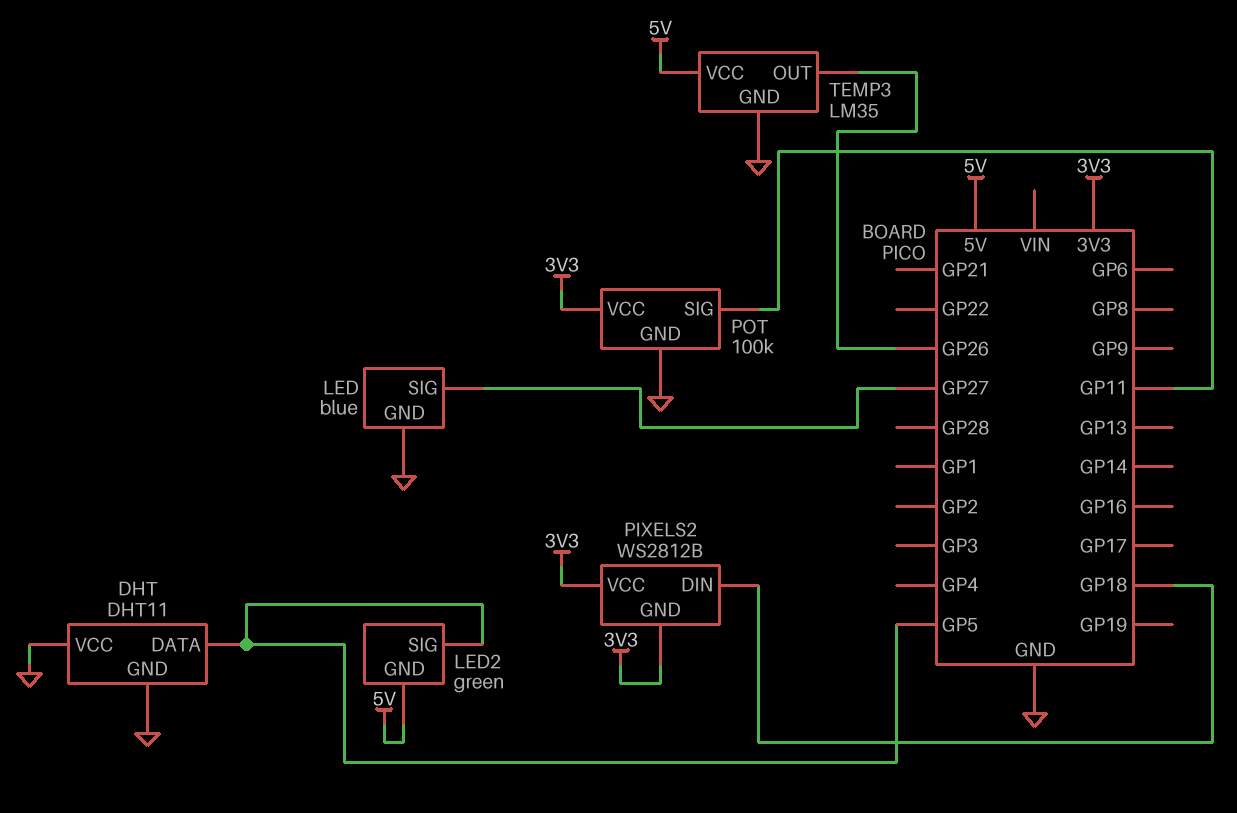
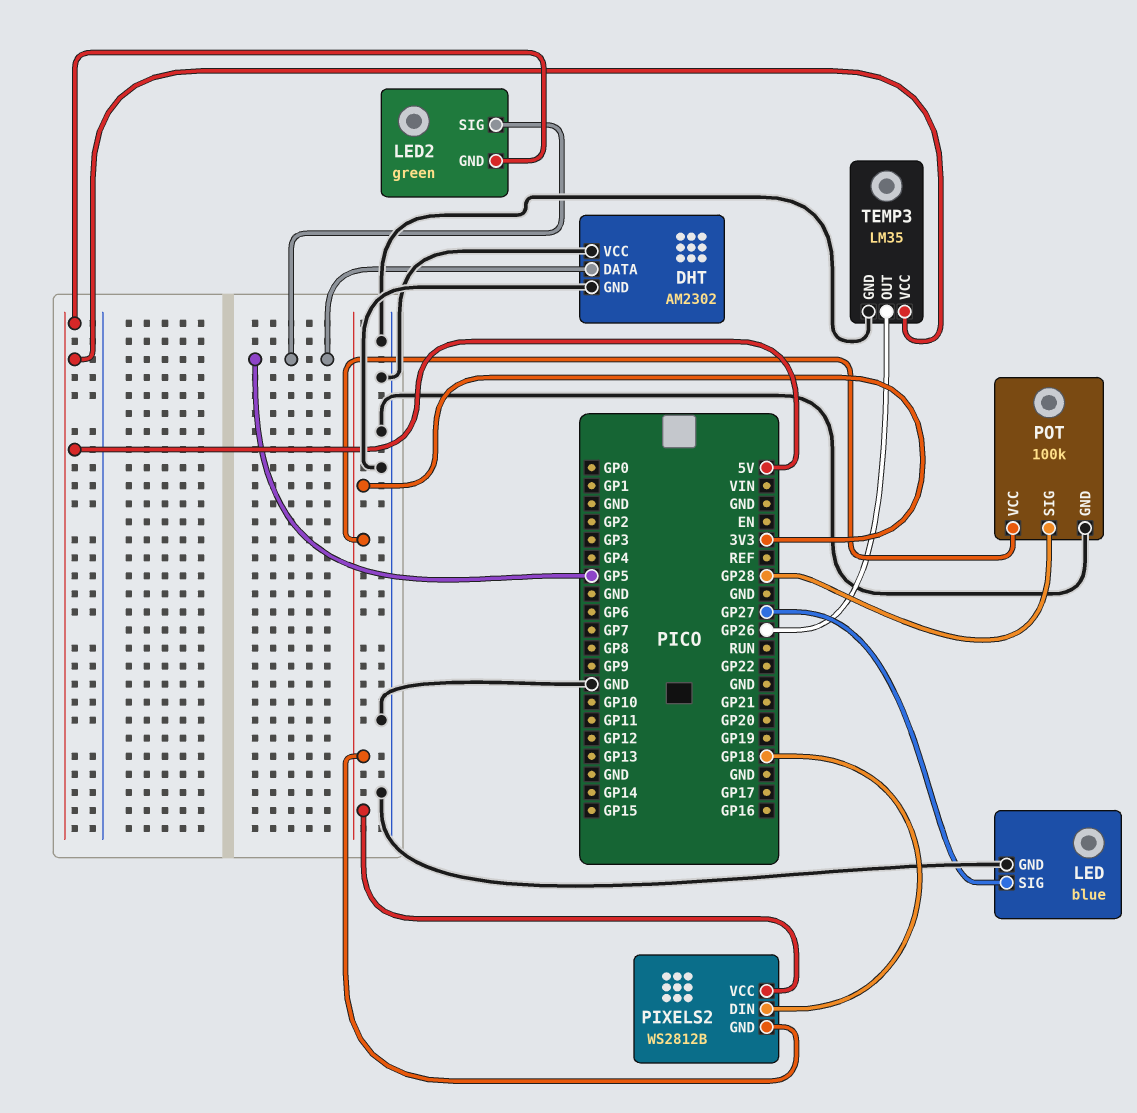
DHT: DHT11 -> AM2302
POT pin SIG: GP11 -> GP28

